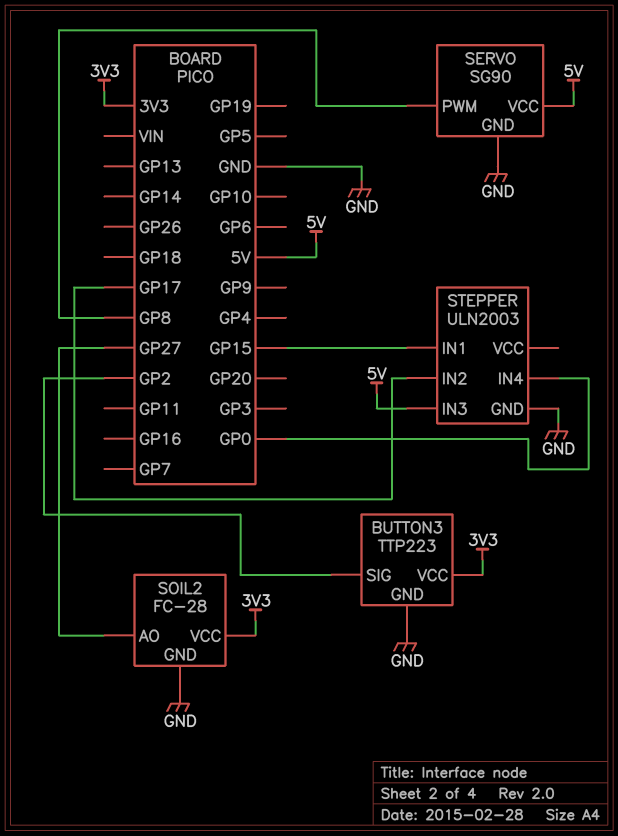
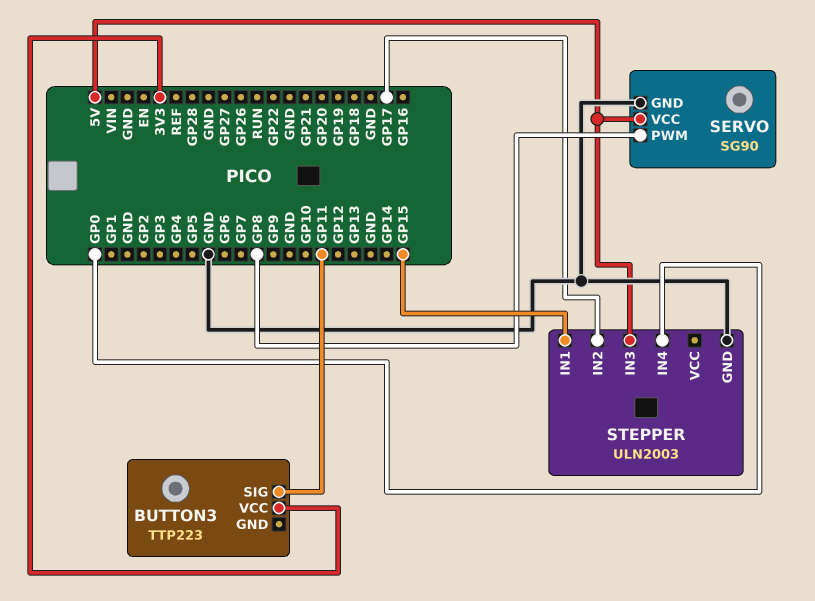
BUTTON3 pin GND: GND -> none
BUTTON3 pin SIG: GP2 -> GP11
SOIL2: FC-28 -> none
SOIL2 pin AO: GP27 -> none
SOIL2 pin GND: GND -> none
SOIL2 pin VCC: 3V3 -> none

